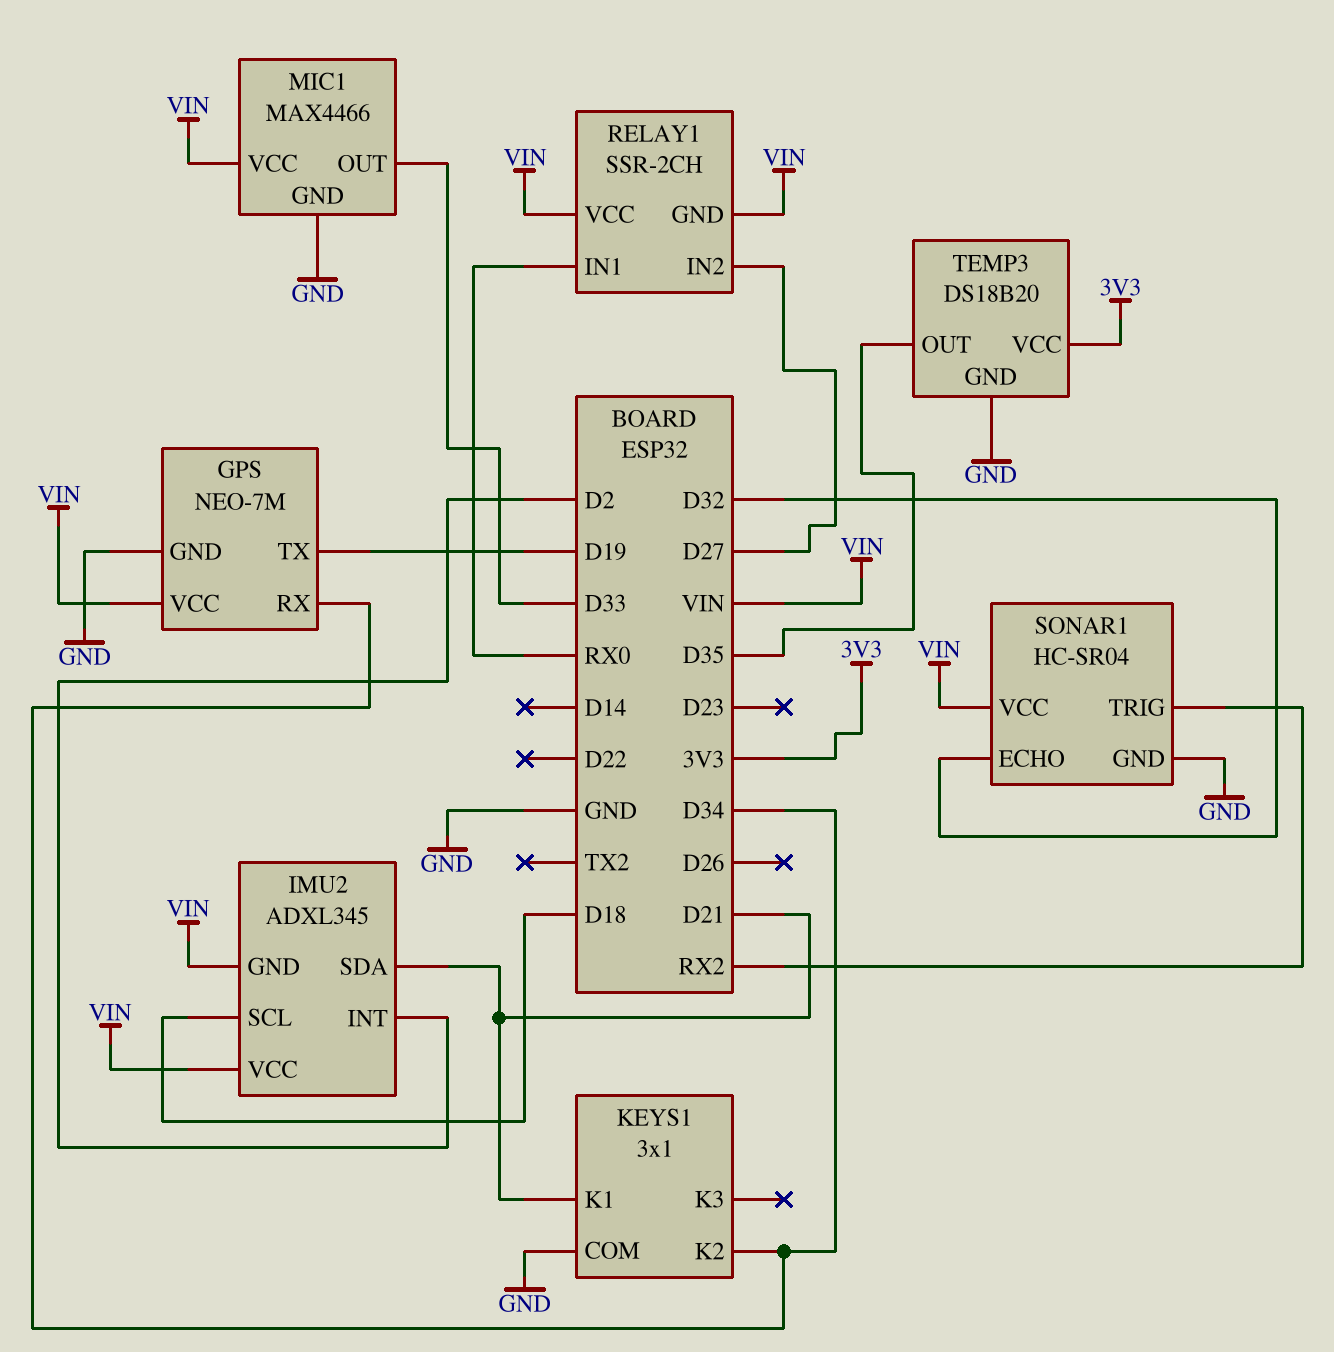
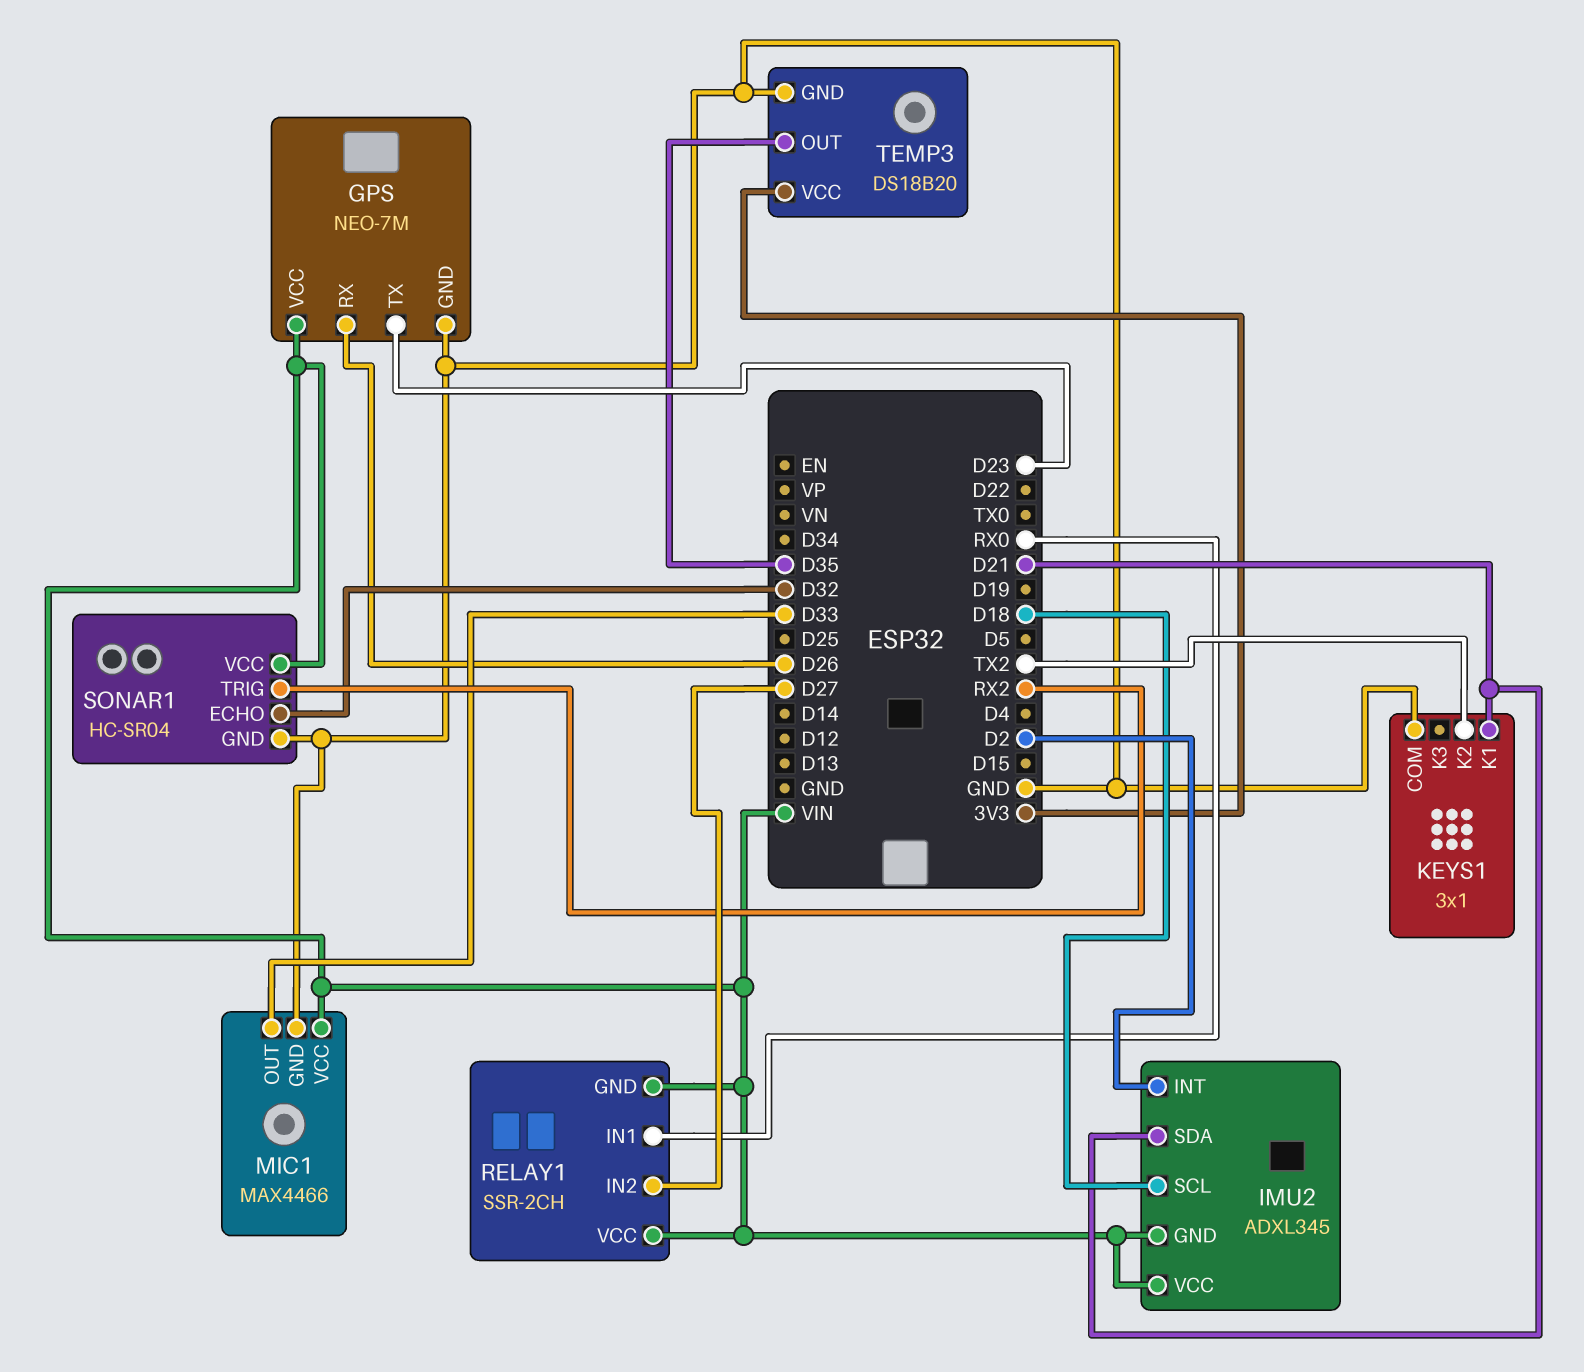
GPS pin RX: D34 -> D26
GPS pin TX: D19 -> D23
KEYS1 pin K2: D34 -> TX2

